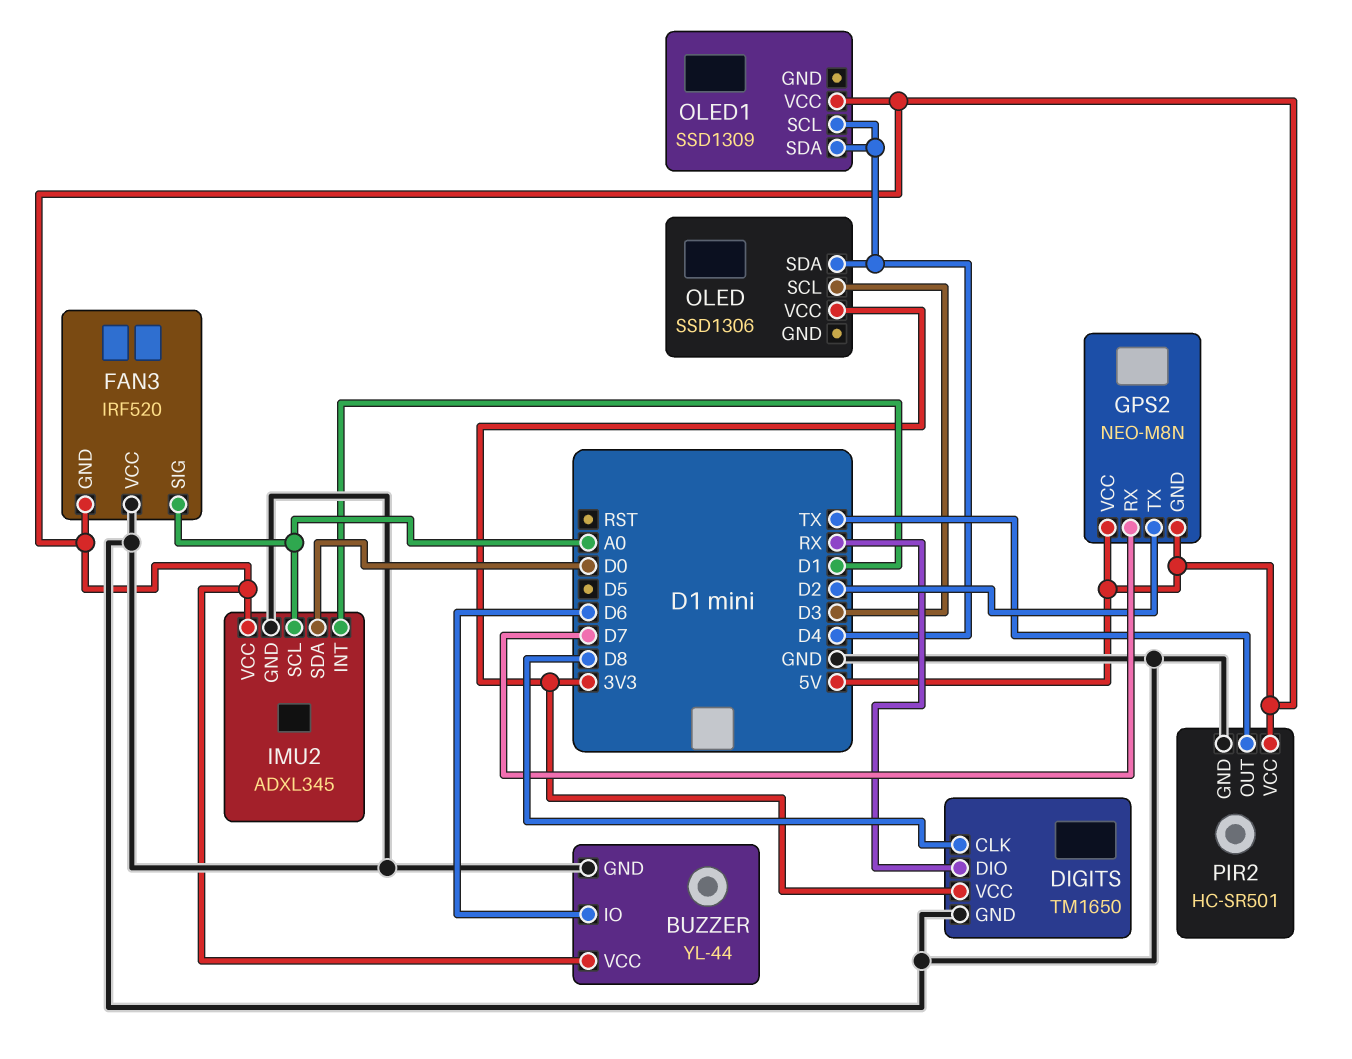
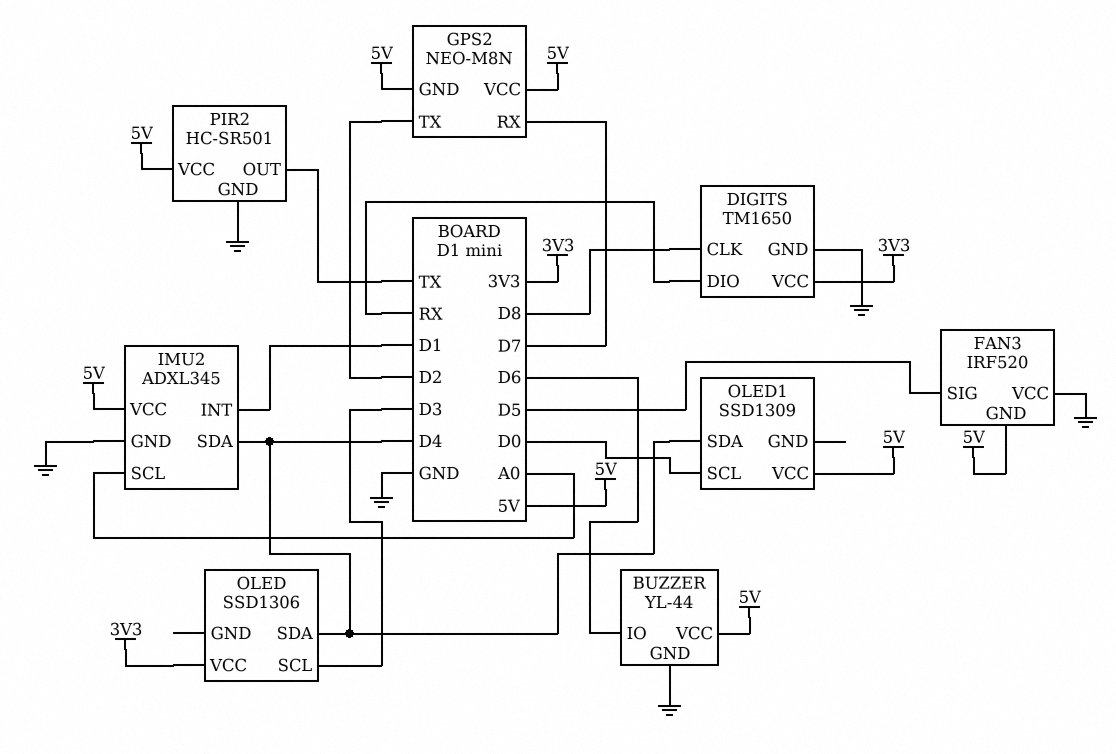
FAN3 pin SIG: A0 -> D5
IMU2 pin SDA: D0 -> D4
OLED1 pin SCL: D4 -> D0

